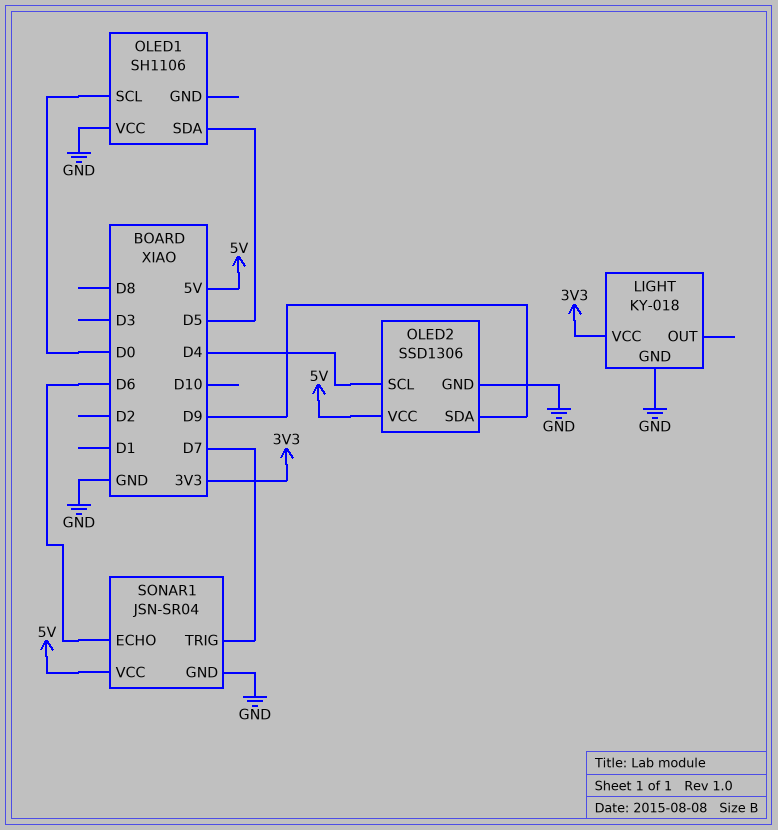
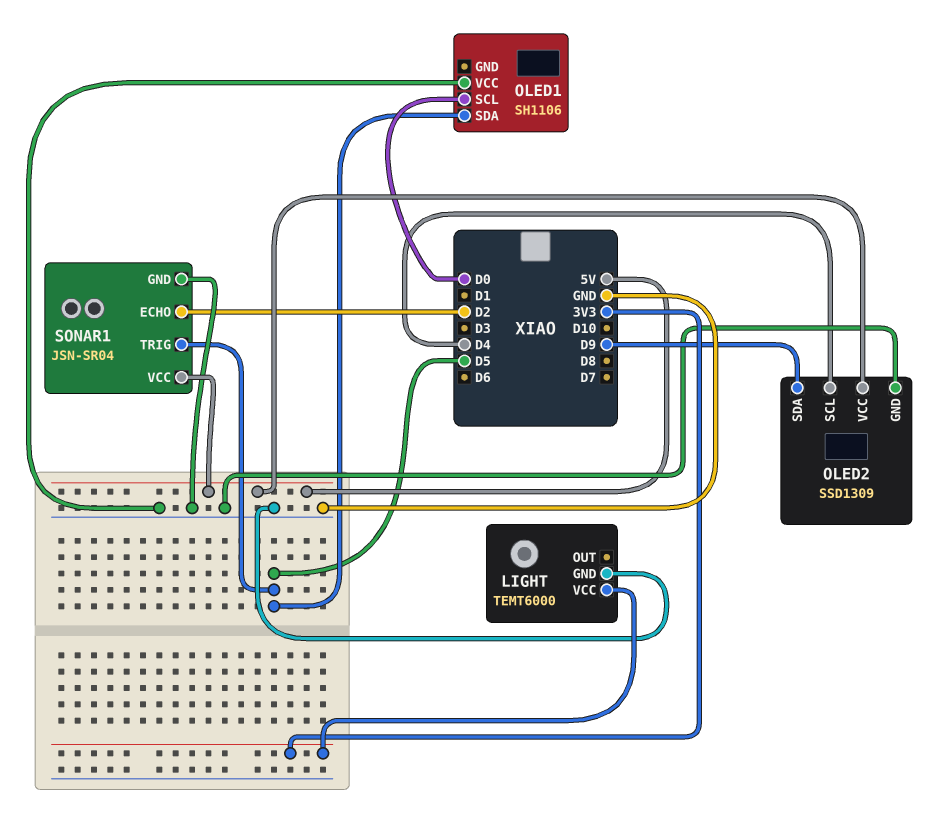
LIGHT: KY-018 -> TEMT6000
OLED2: SSD1306 -> SSD1309
SONAR1 pin ECHO: D6 -> D2
SONAR1 pin TRIG: D7 -> D5

